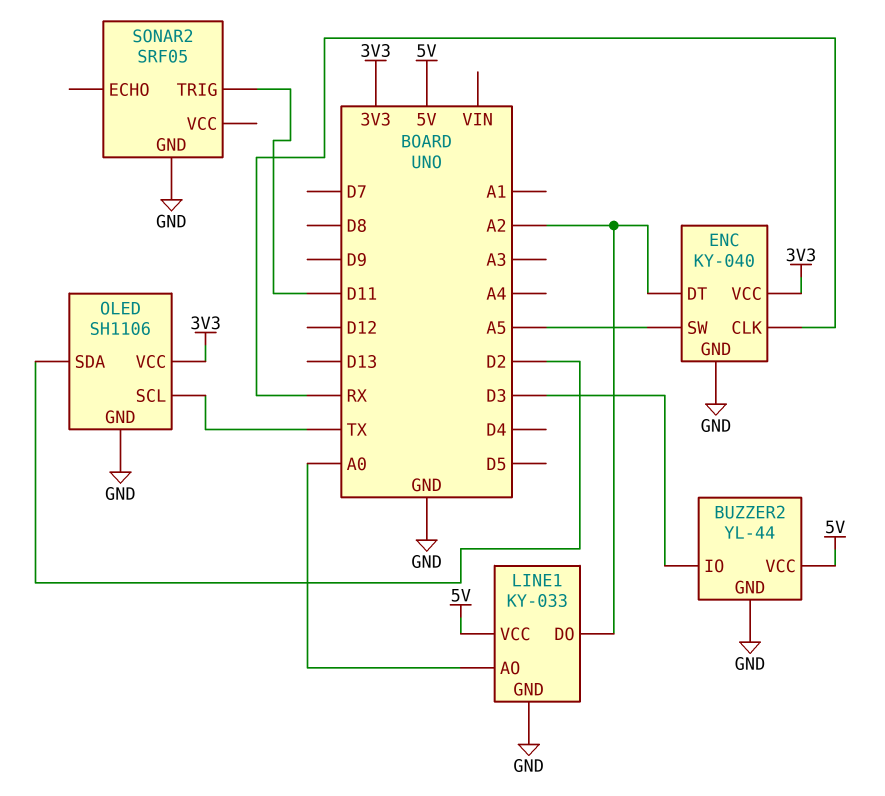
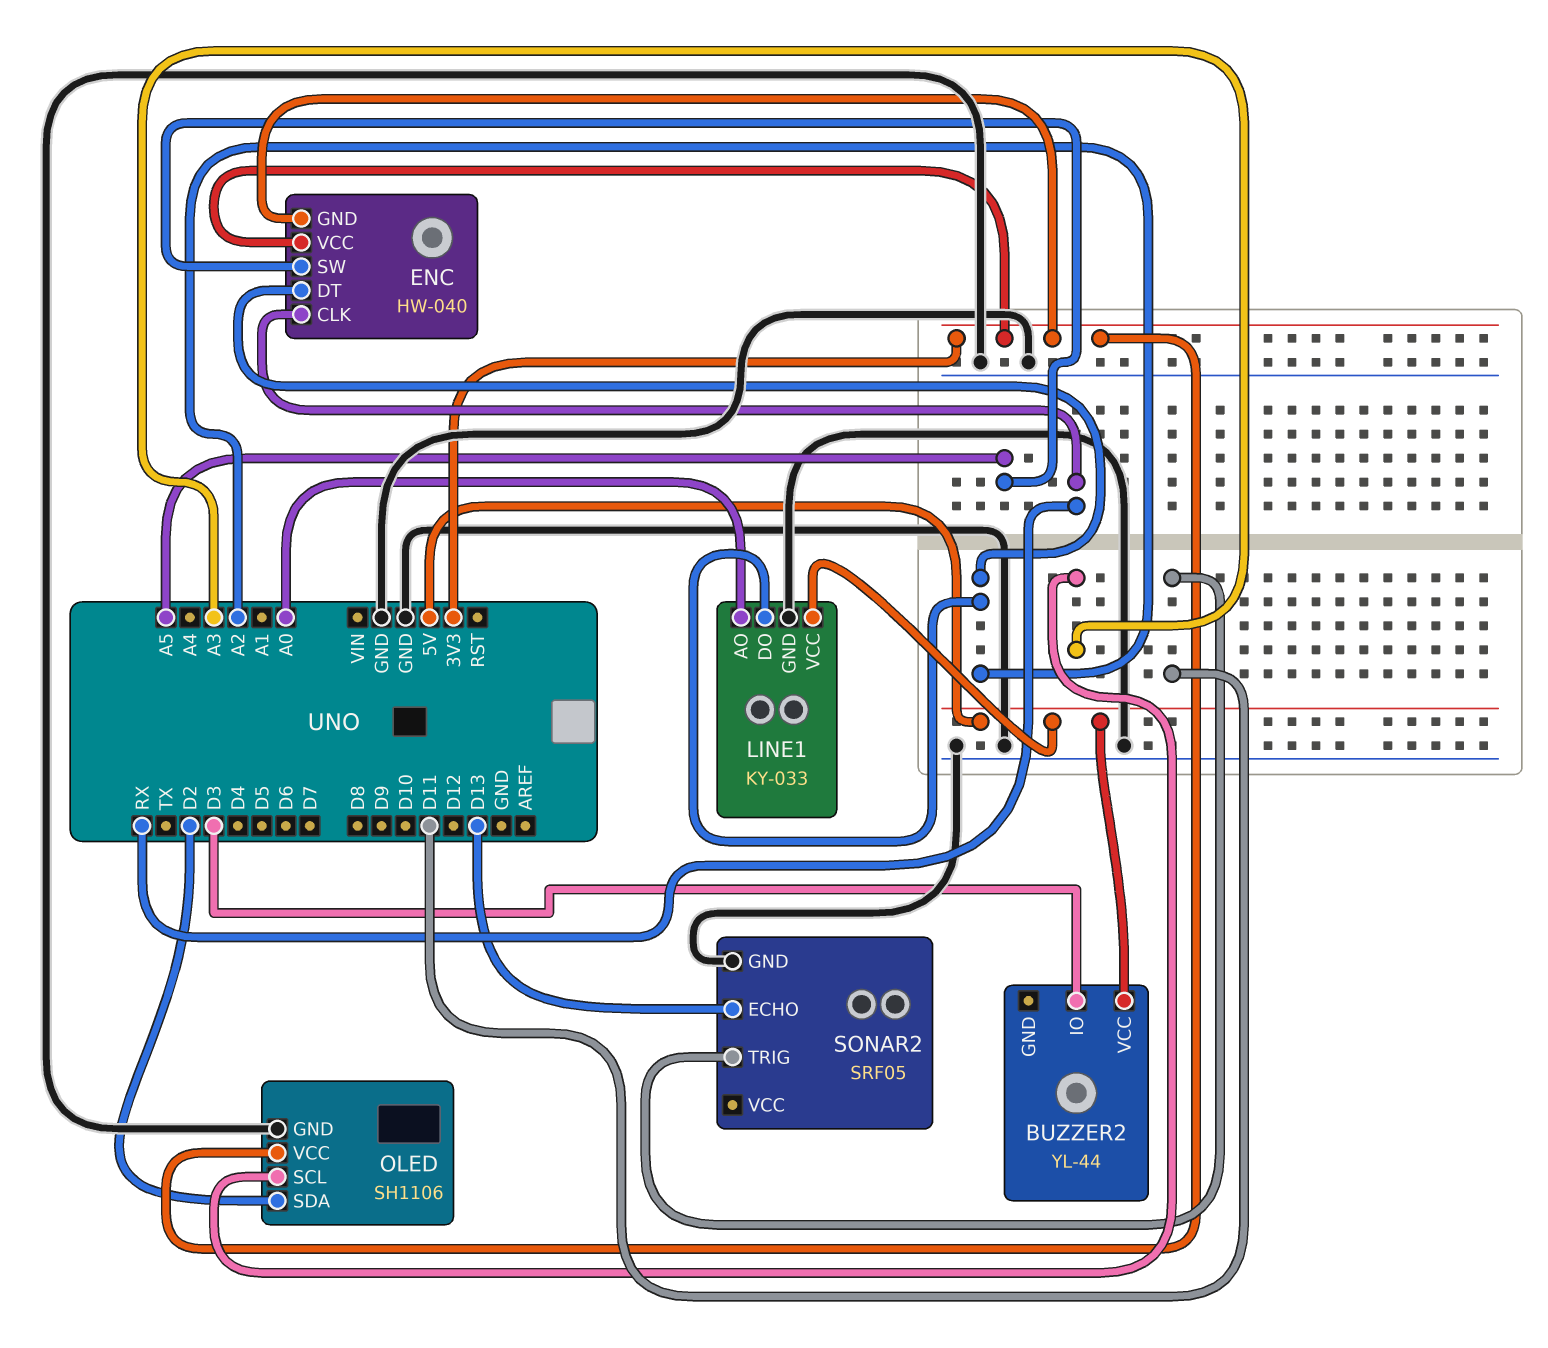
BUZZER2 pin GND: GND -> none
ENC: KY-040 -> HW-040
ENC pin GND: GND -> 3V3
OLED pin SCL: TX -> A3
SONAR2 pin ECHO: none -> D13

